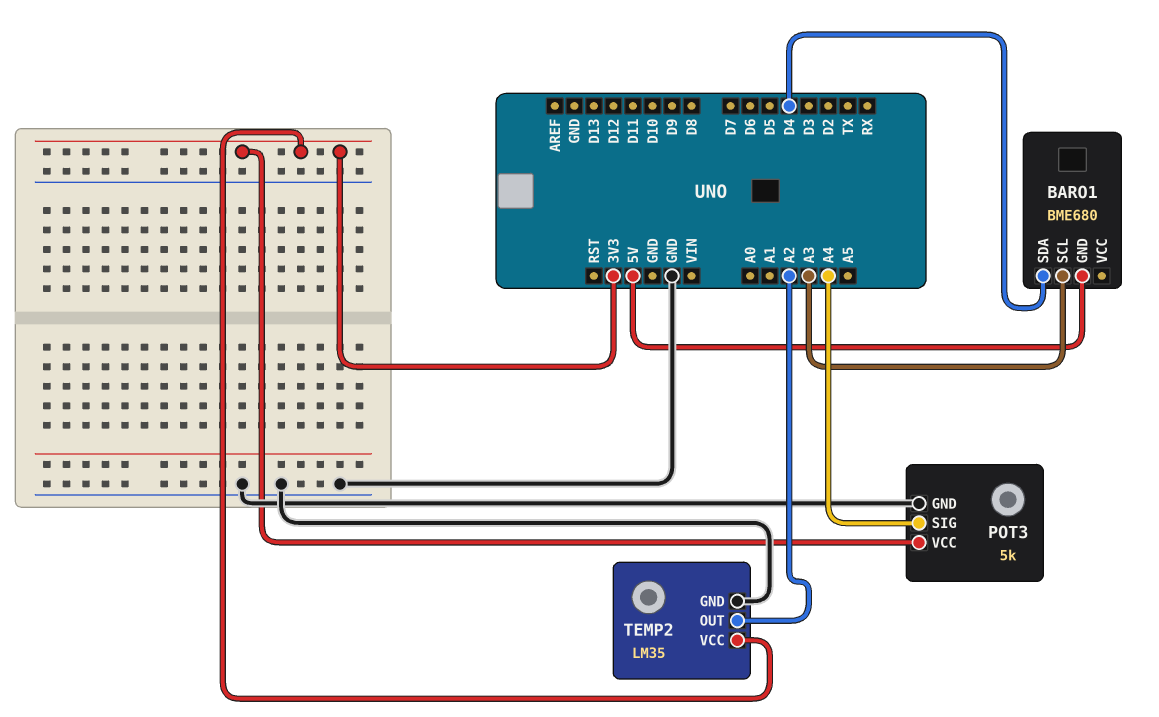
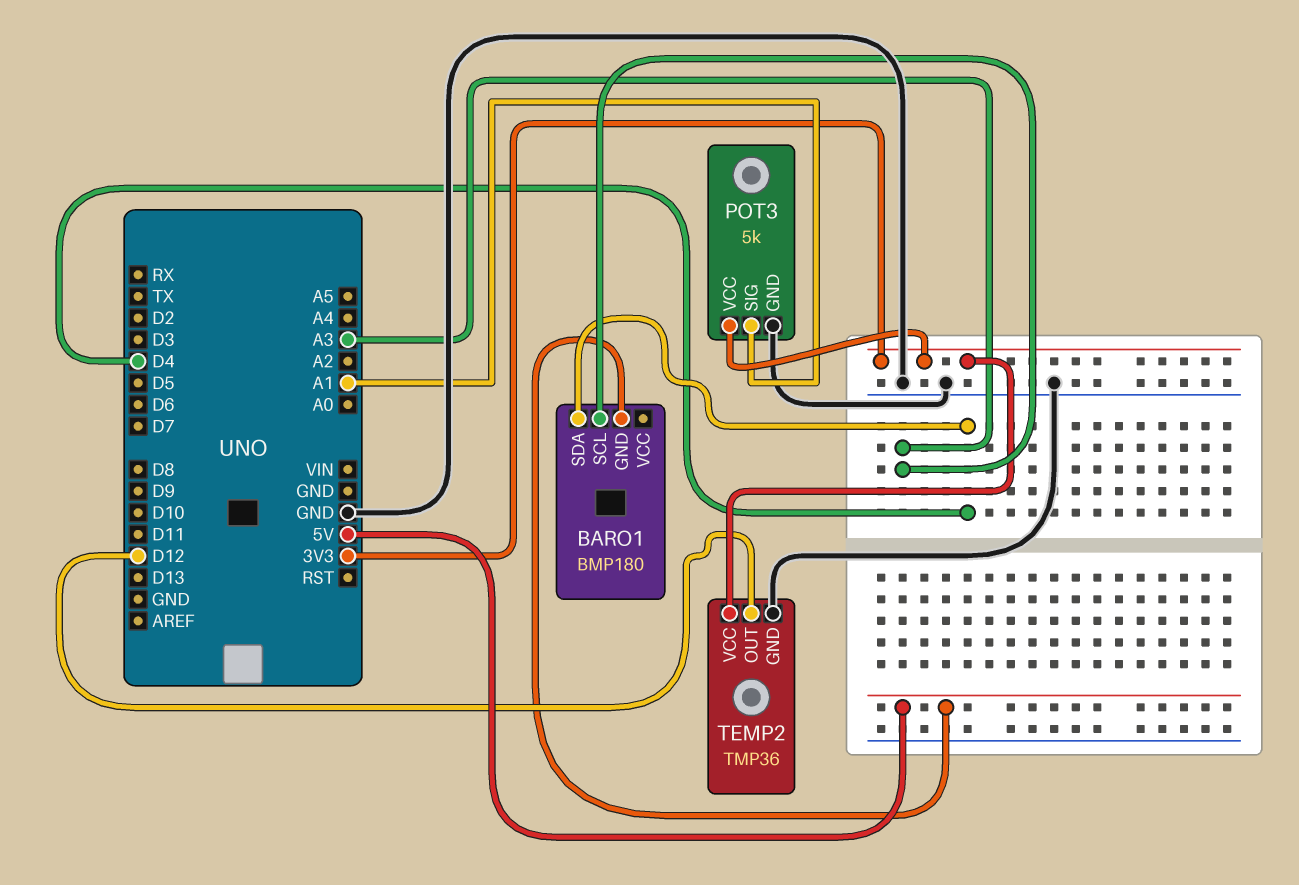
BARO1: BME680 -> BMP180
POT3 pin SIG: A4 -> A1
TEMP2: LM35 -> TMP36
TEMP2 pin OUT: A2 -> D12

